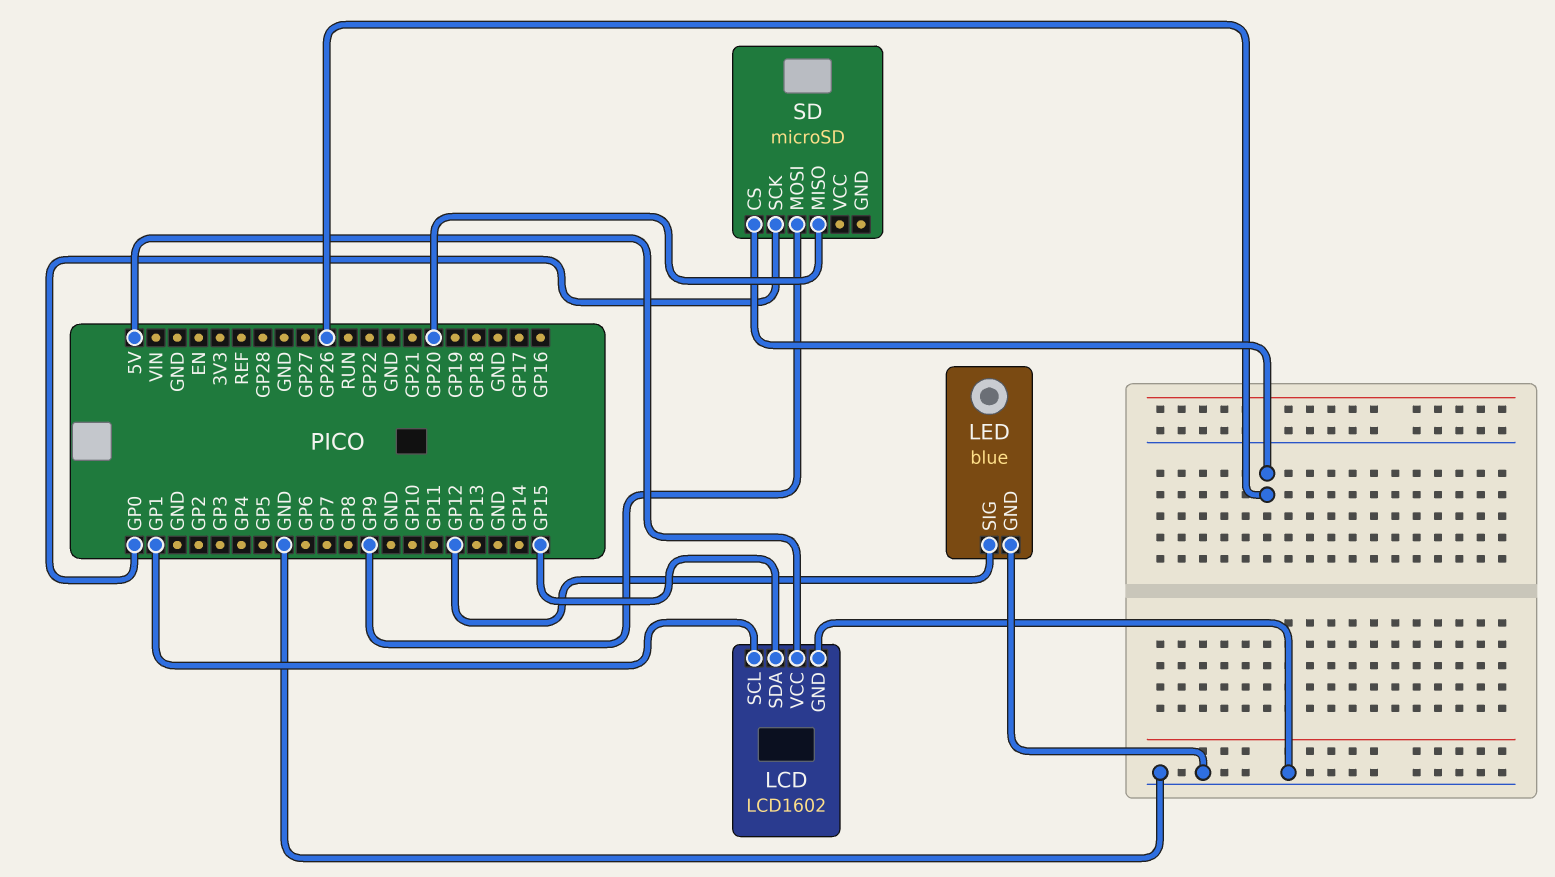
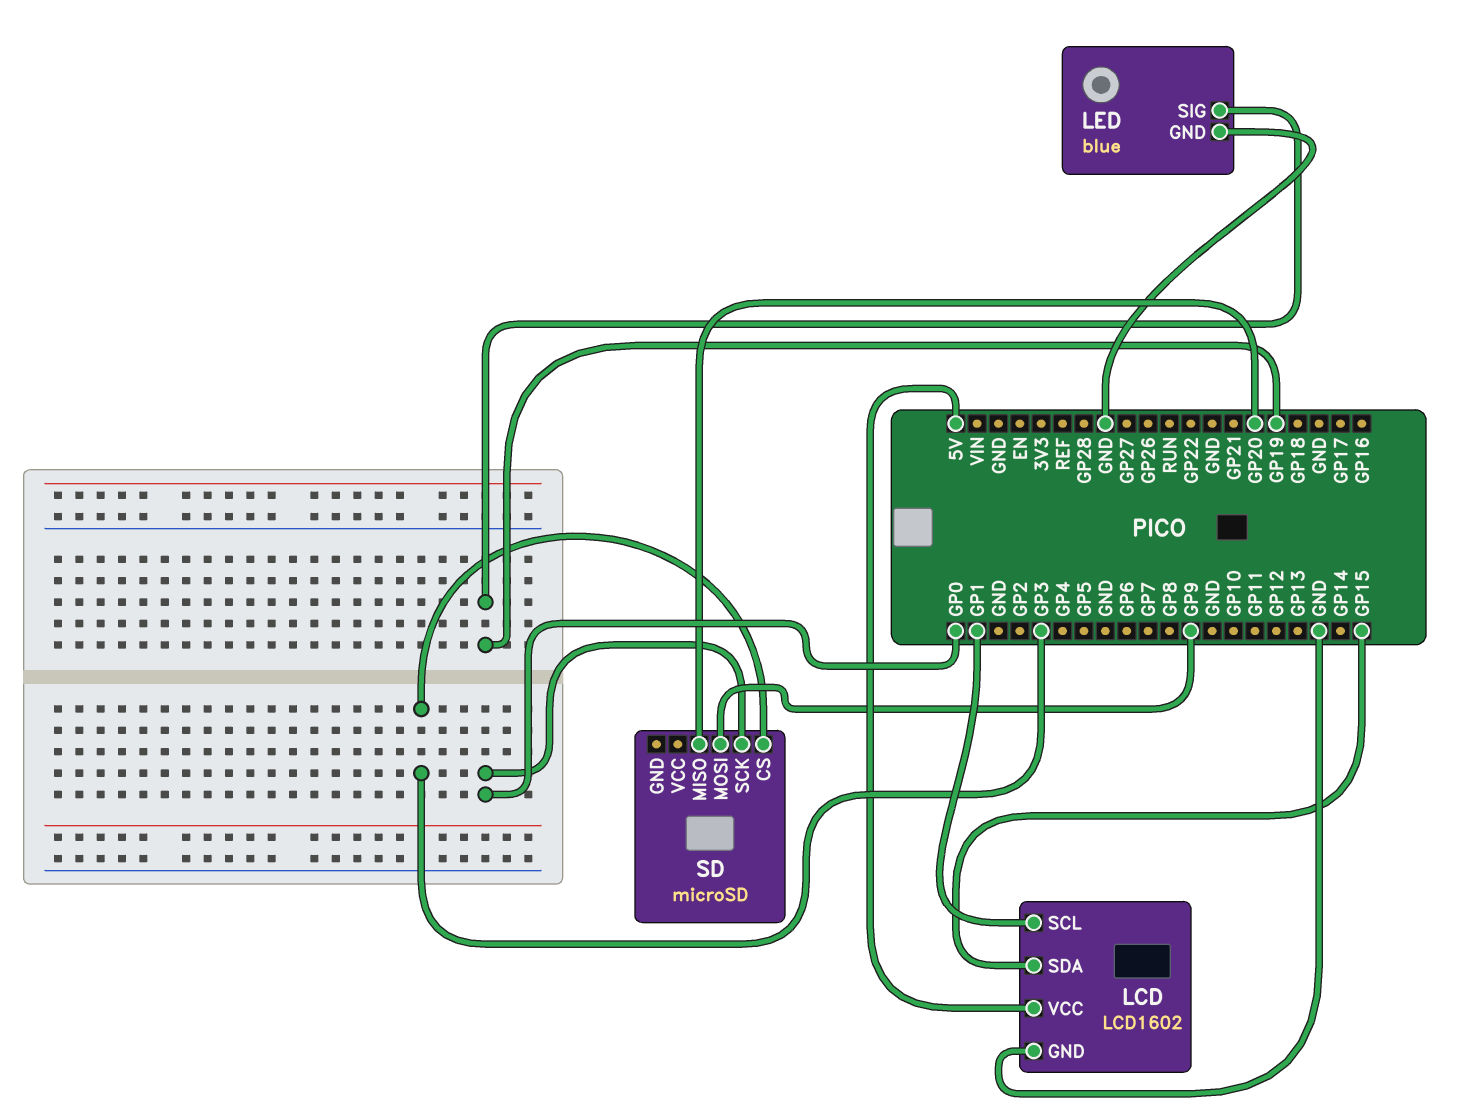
LED pin SIG: GP12 -> GP19
SD pin CS: GP26 -> GP3

